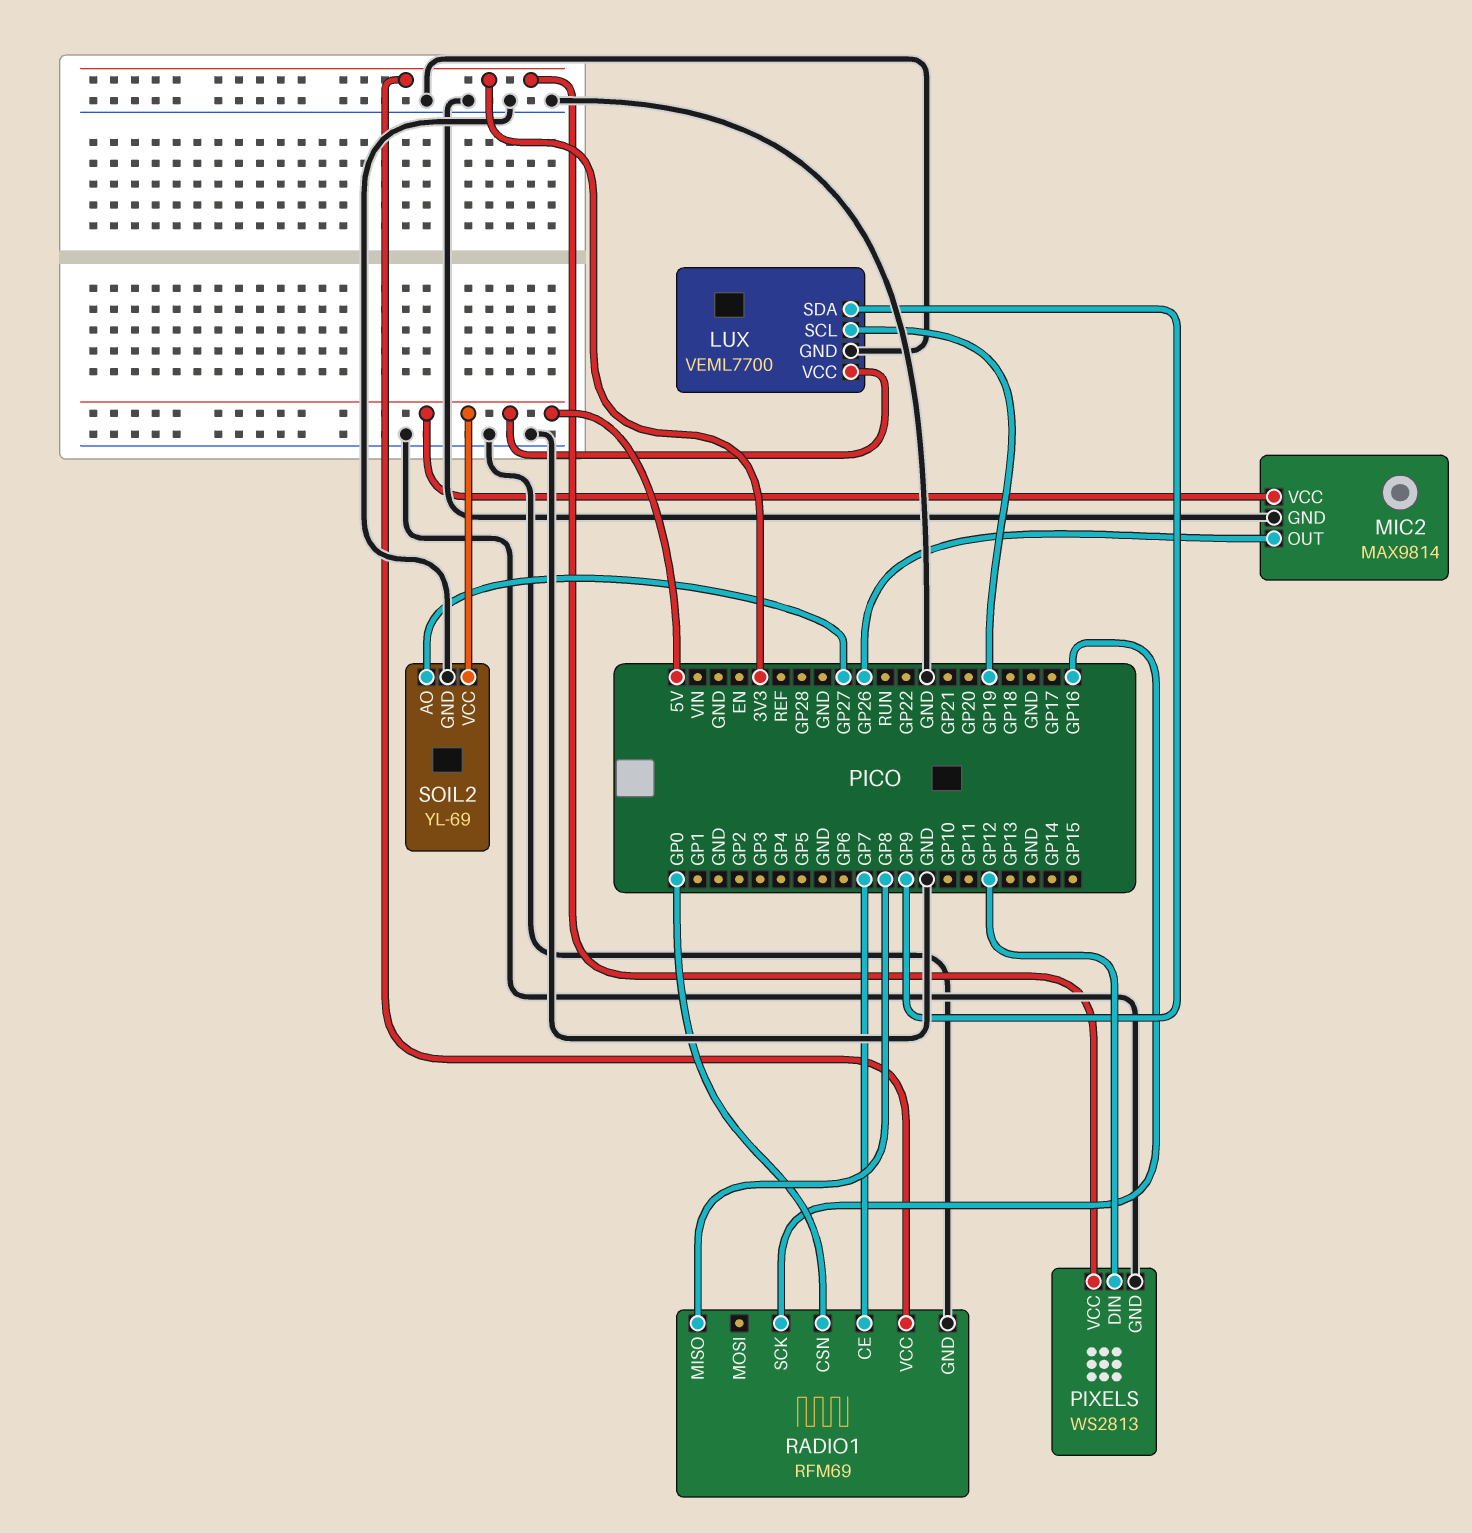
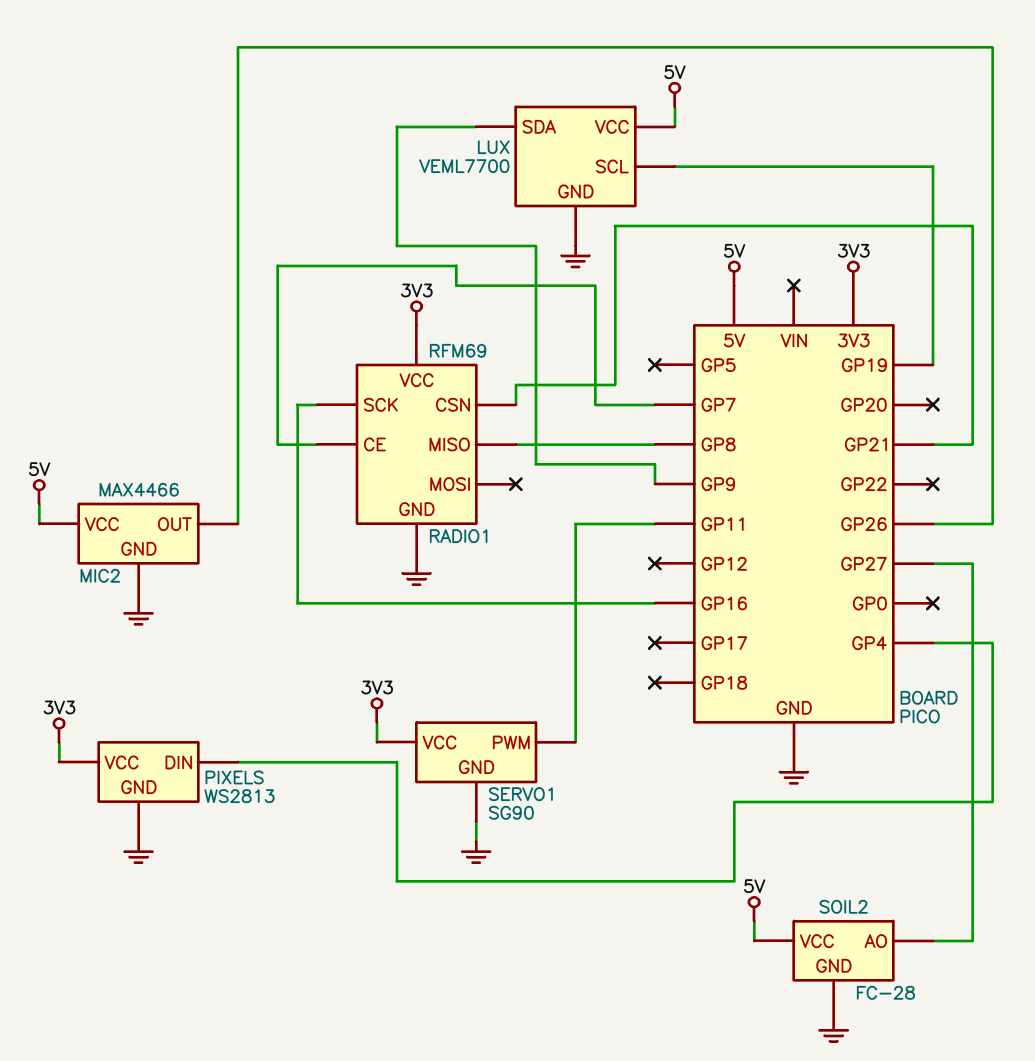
MIC2: MAX9814 -> MAX4466
PIXELS pin DIN: GP12 -> GP4
RADIO1 pin CSN: GP0 -> GP21
SERVO1: none -> SG90
SERVO1 pin GND: none -> GND
SERVO1 pin PWM: none -> GP11
SERVO1 pin VCC: none -> 3V3
SOIL2: YL-69 -> FC-28

